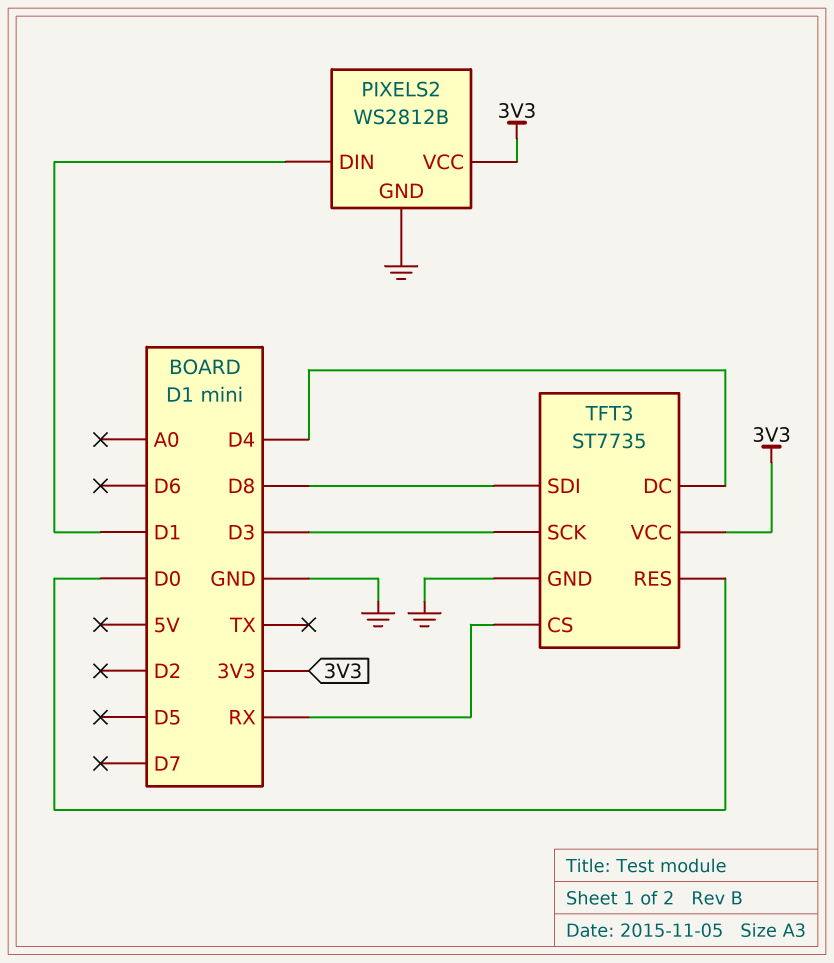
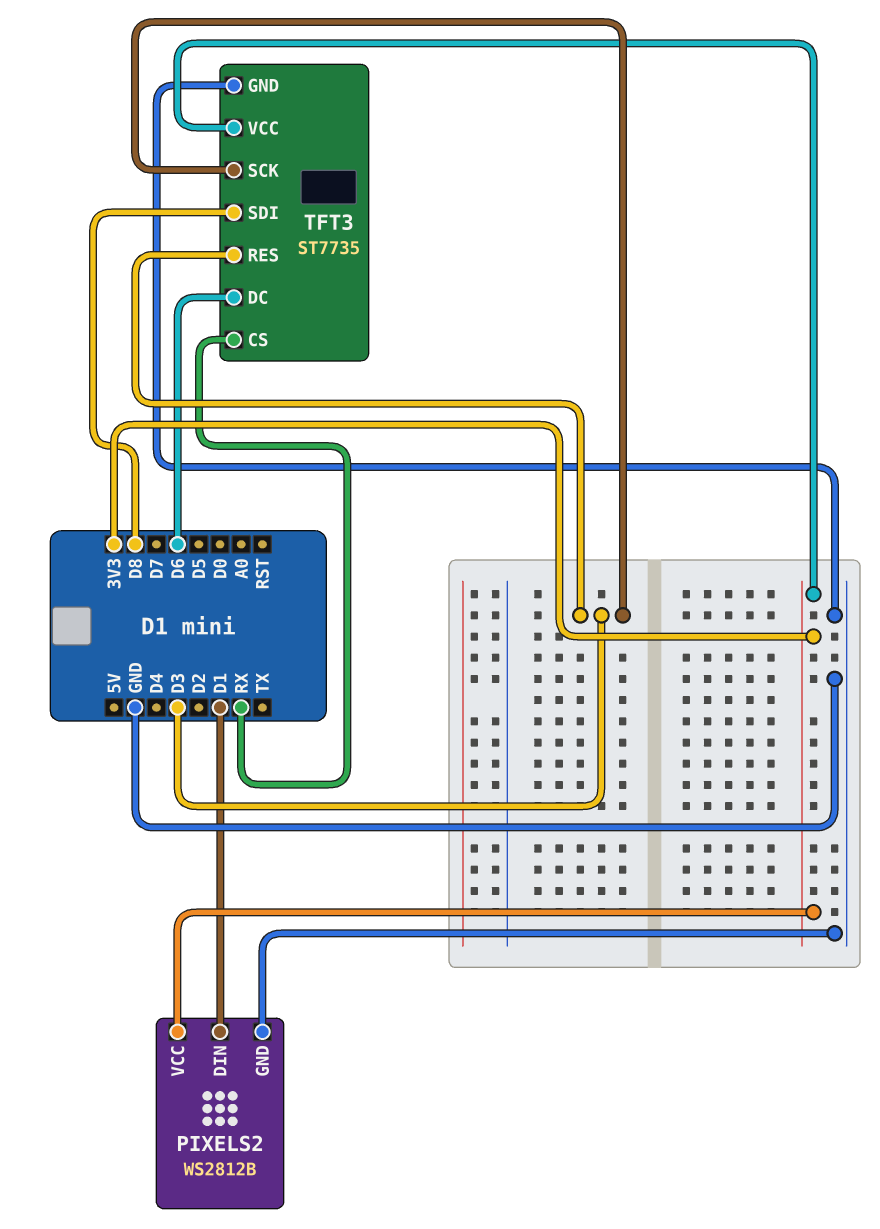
TFT3 pin DC: D4 -> D6
TFT3 pin RES: D0 -> D3

